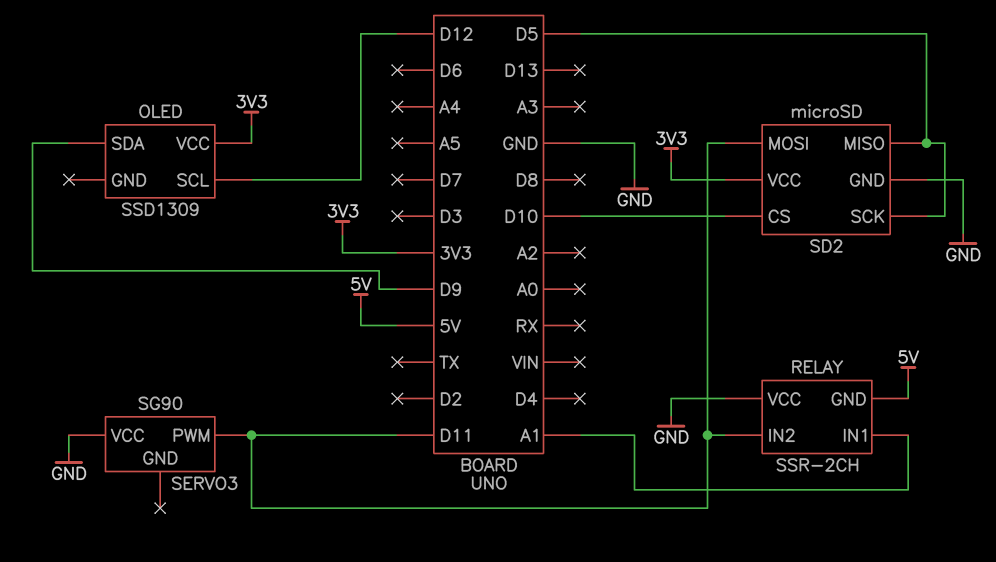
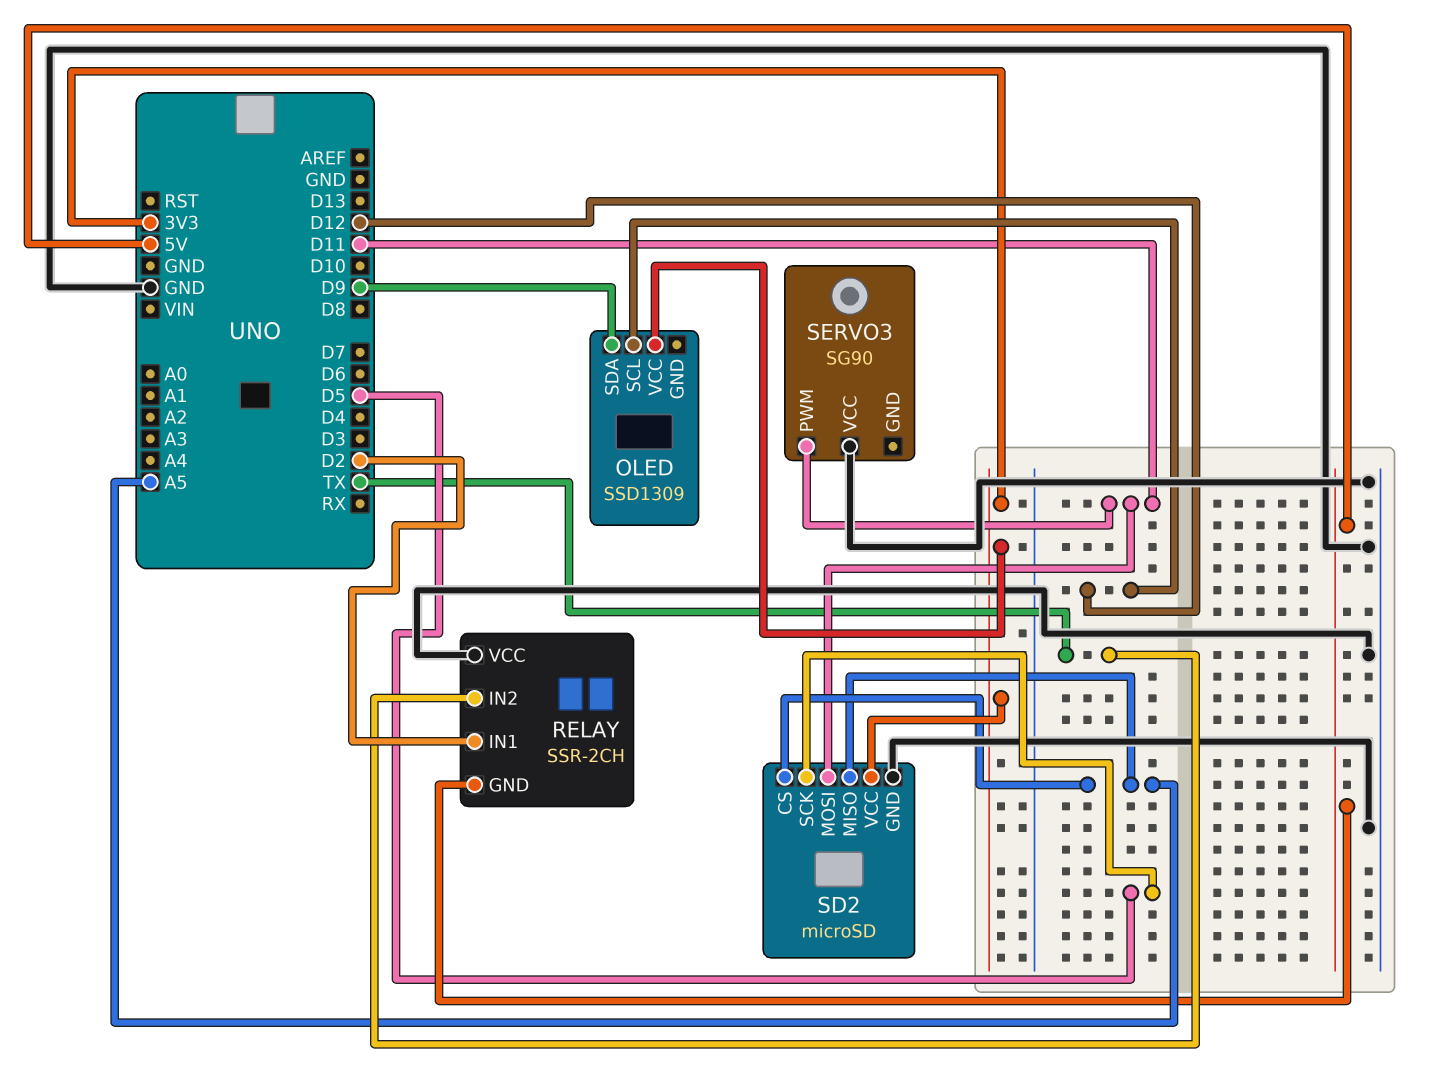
RELAY pin IN1: A1 -> D2
RELAY pin IN2: D11 -> TX
SD2 pin CS: D10 -> A5
SD2 pin MISO: D5 -> A5

